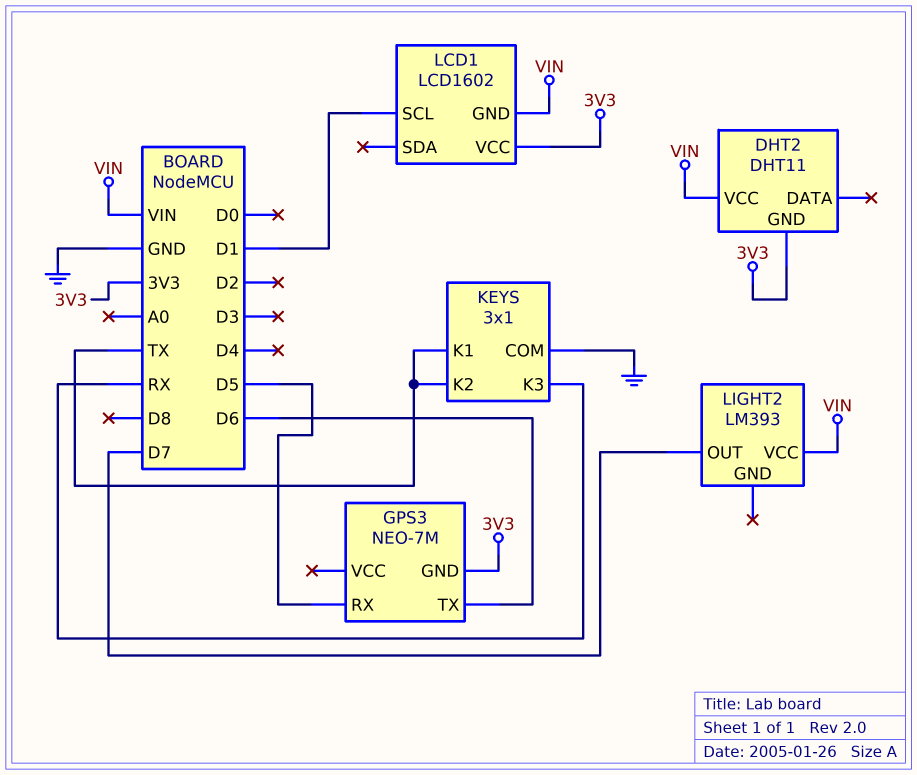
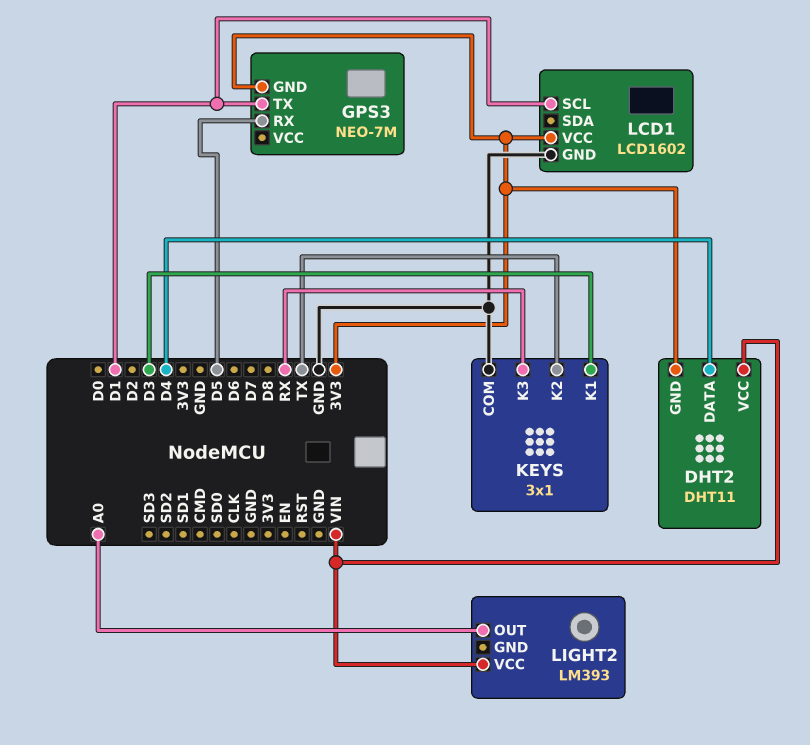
DHT2 pin DATA: none -> D4
GPS3 pin TX: D6 -> D1
KEYS pin K1: TX -> D3
LCD1 pin GND: VIN -> GND
LIGHT2 pin OUT: D7 -> A0

